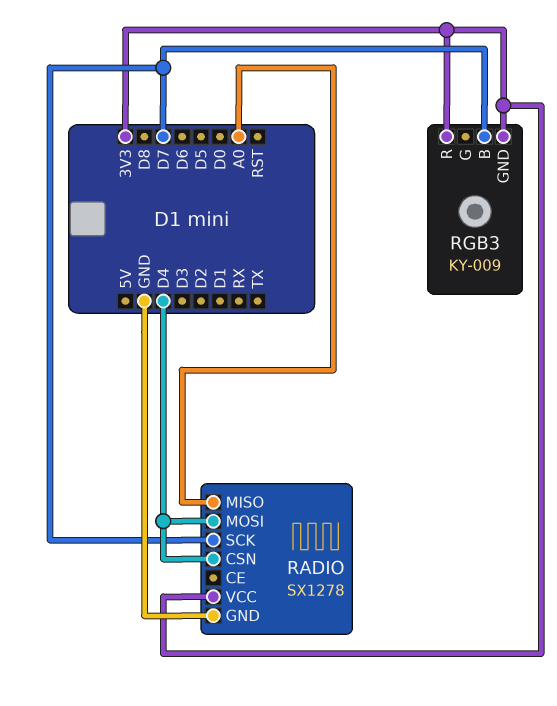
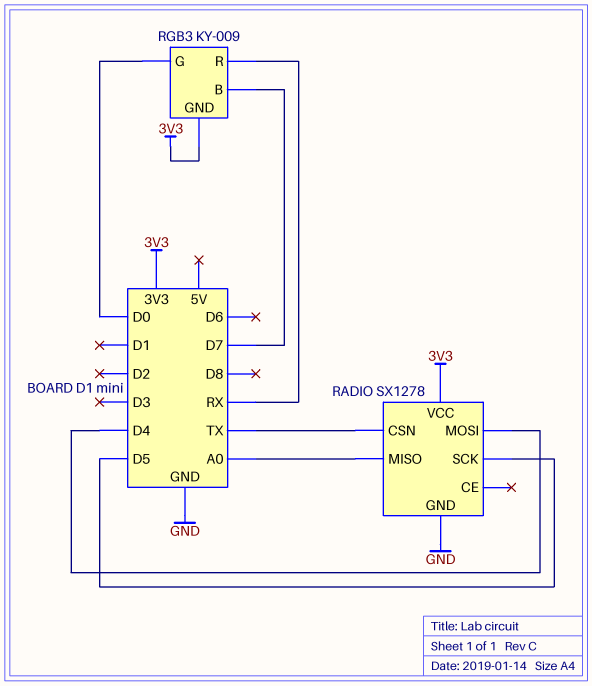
RADIO pin CSN: D4 -> TX
RADIO pin SCK: D7 -> D5
RGB3 pin G: none -> D0
RGB3 pin R: 3V3 -> RX

